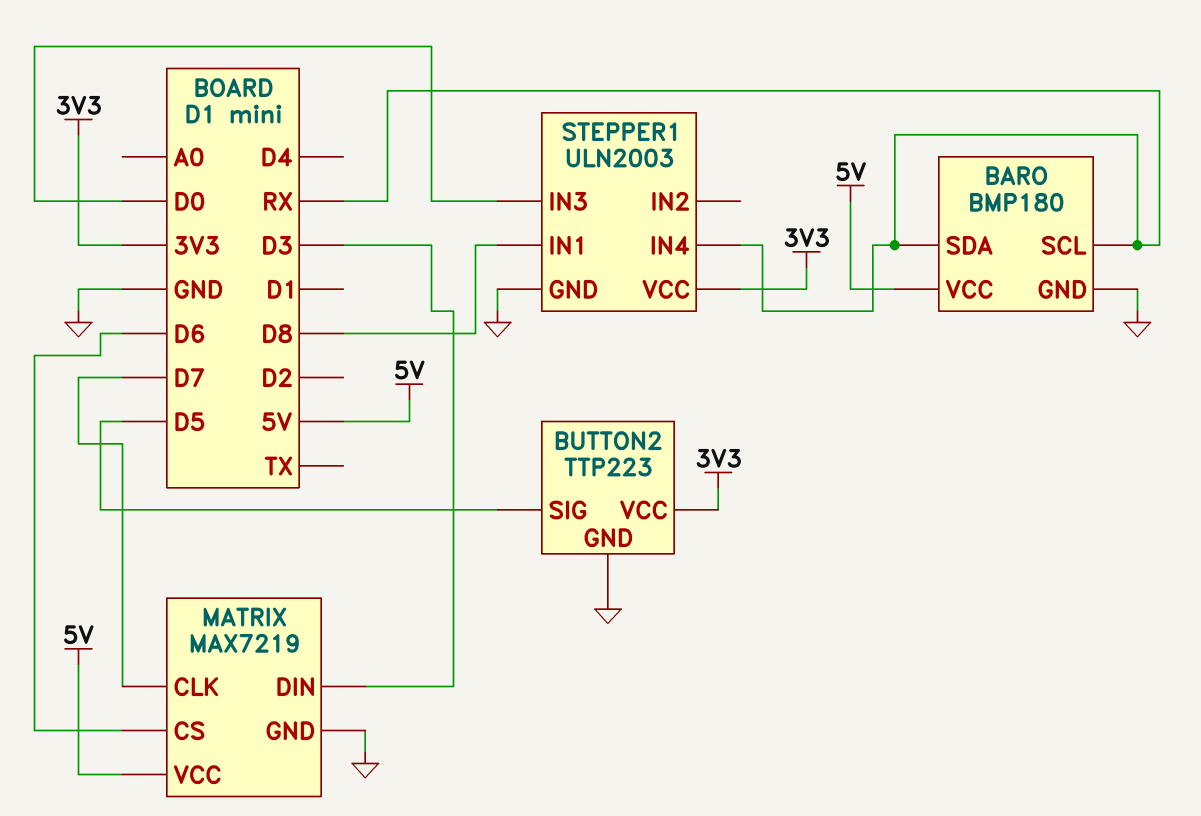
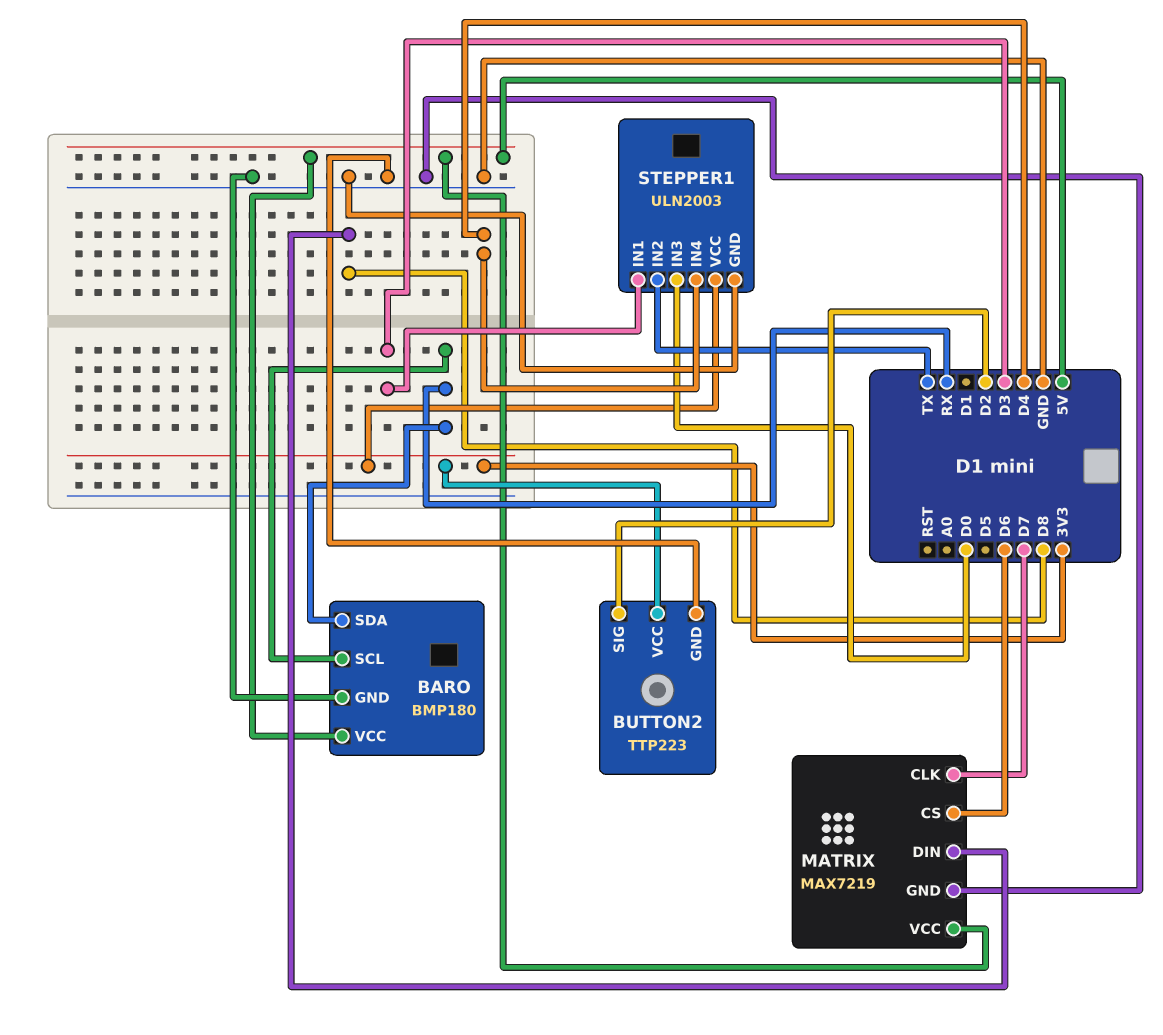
BUTTON2 pin SIG: D5 -> D2
MATRIX pin DIN: D3 -> D8
STEPPER1 pin IN1: D8 -> D3
STEPPER1 pin IN2: none -> TX
STEPPER1 pin IN4: RX -> D4

